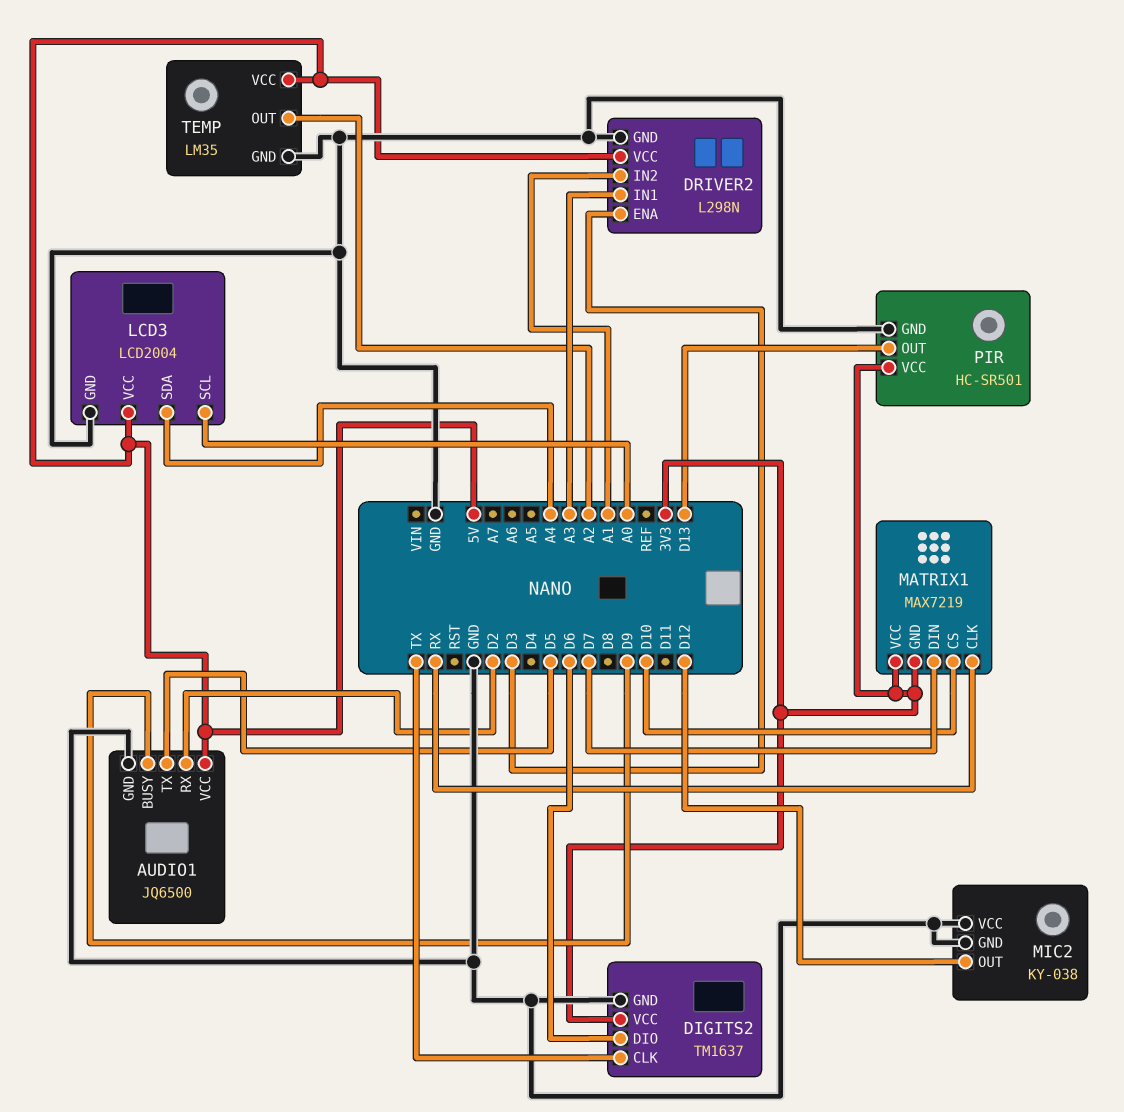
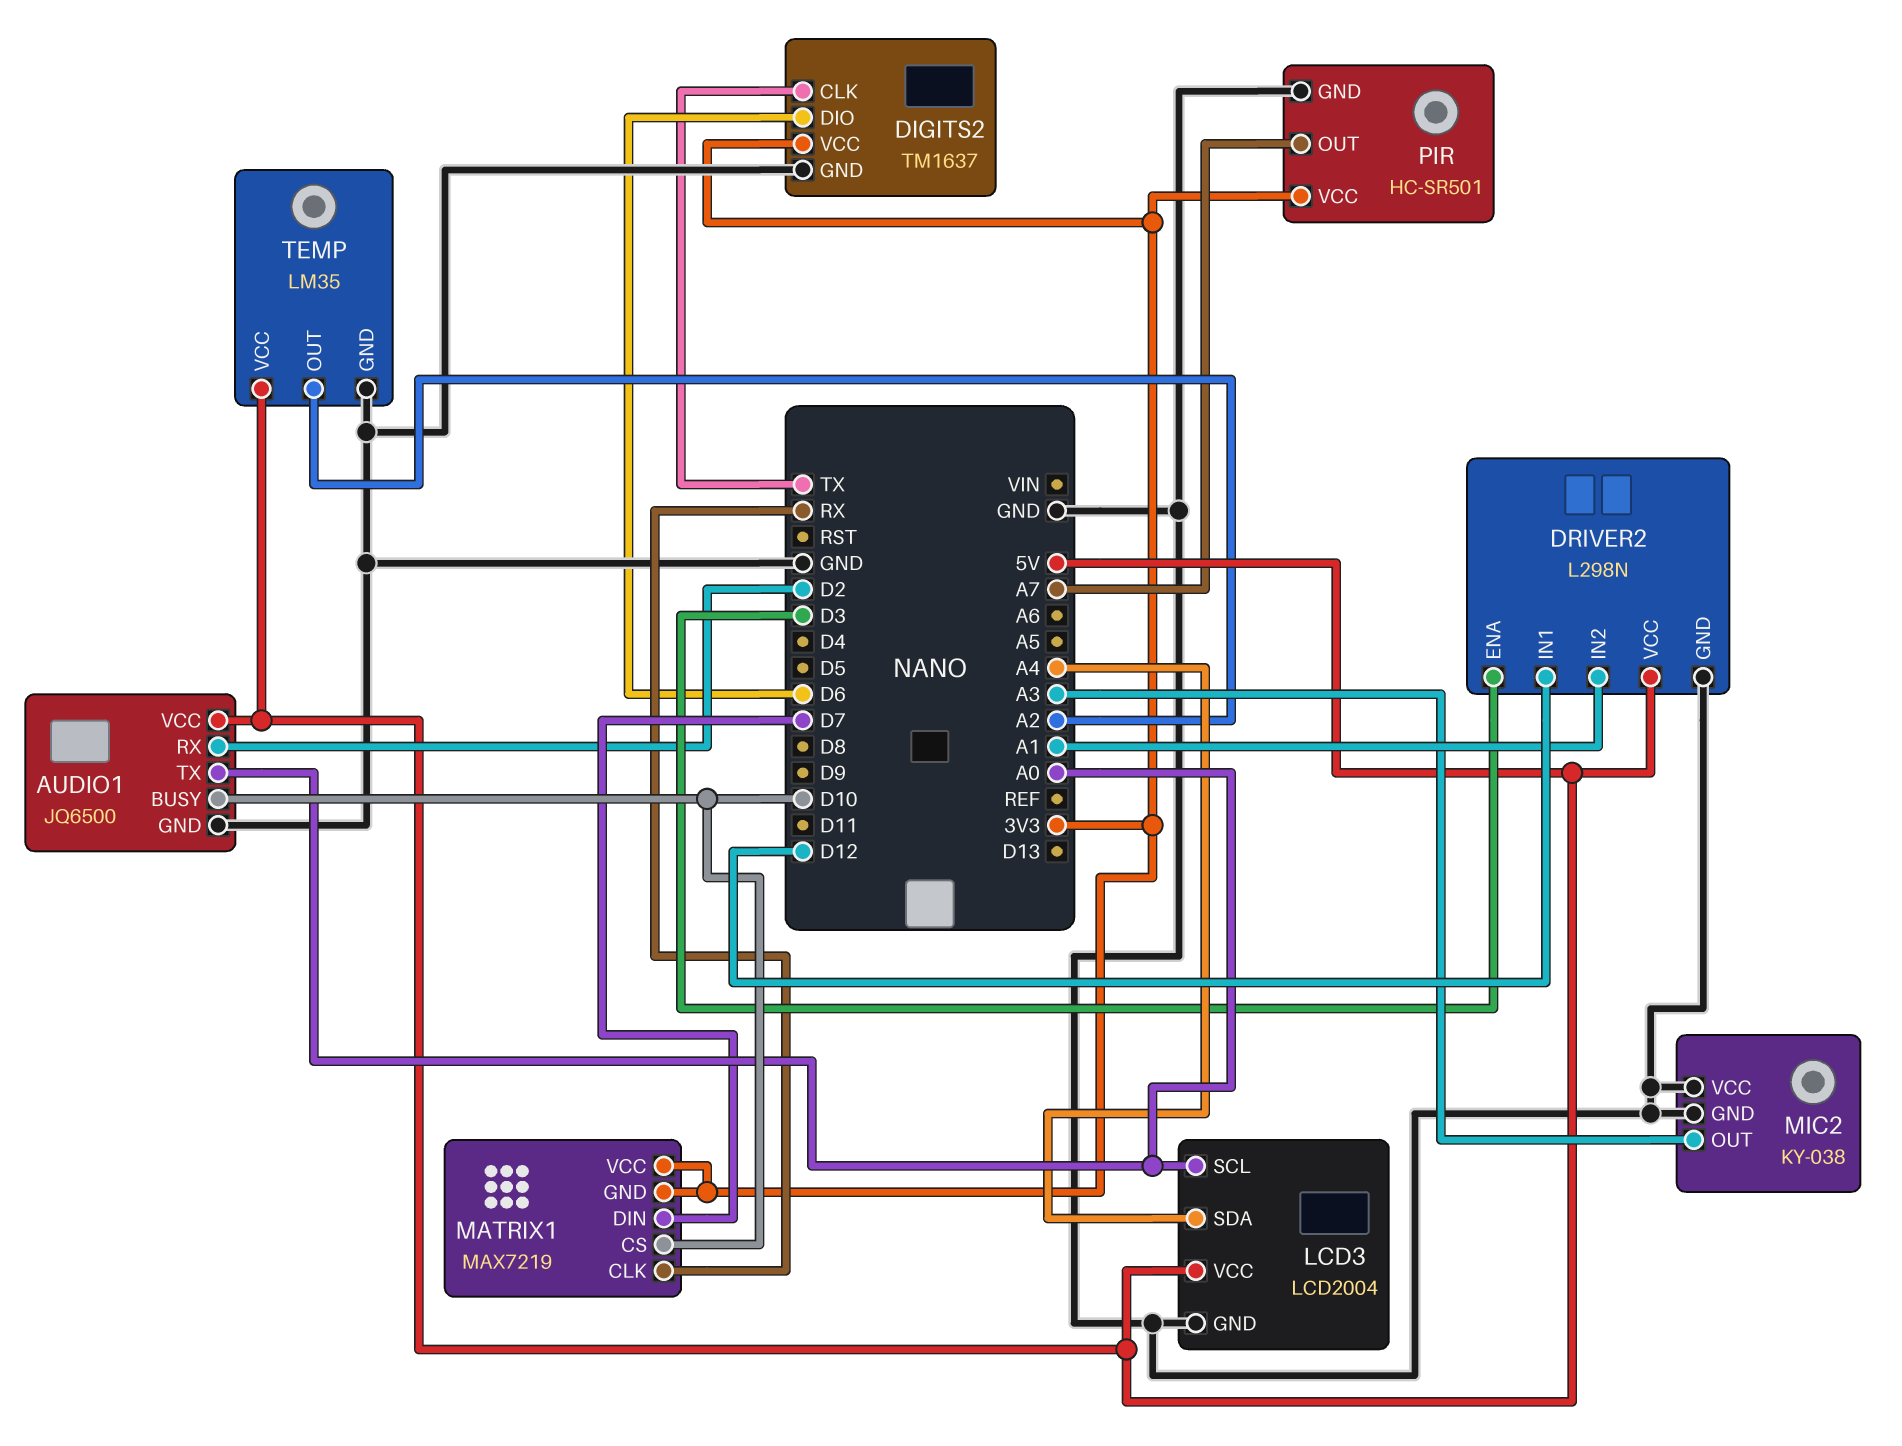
AUDIO1 pin BUSY: D9 -> D10
AUDIO1 pin TX: D5 -> A0
DRIVER2 pin IN1: A3 -> D12
MIC2 pin OUT: D12 -> A3
PIR pin OUT: D13 -> A7

